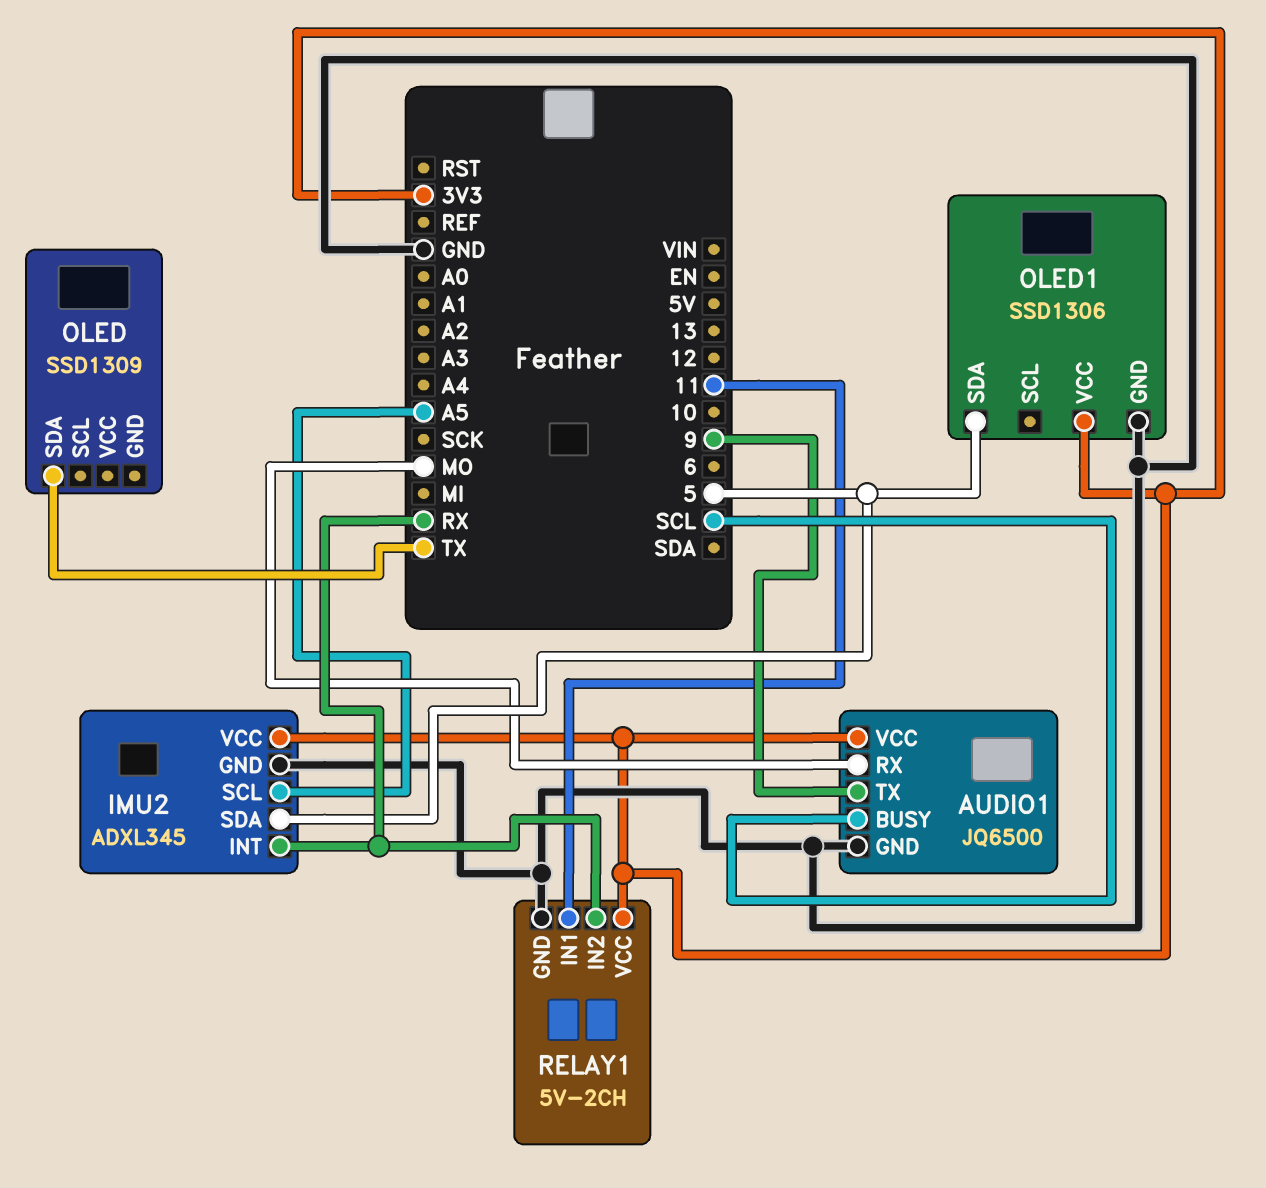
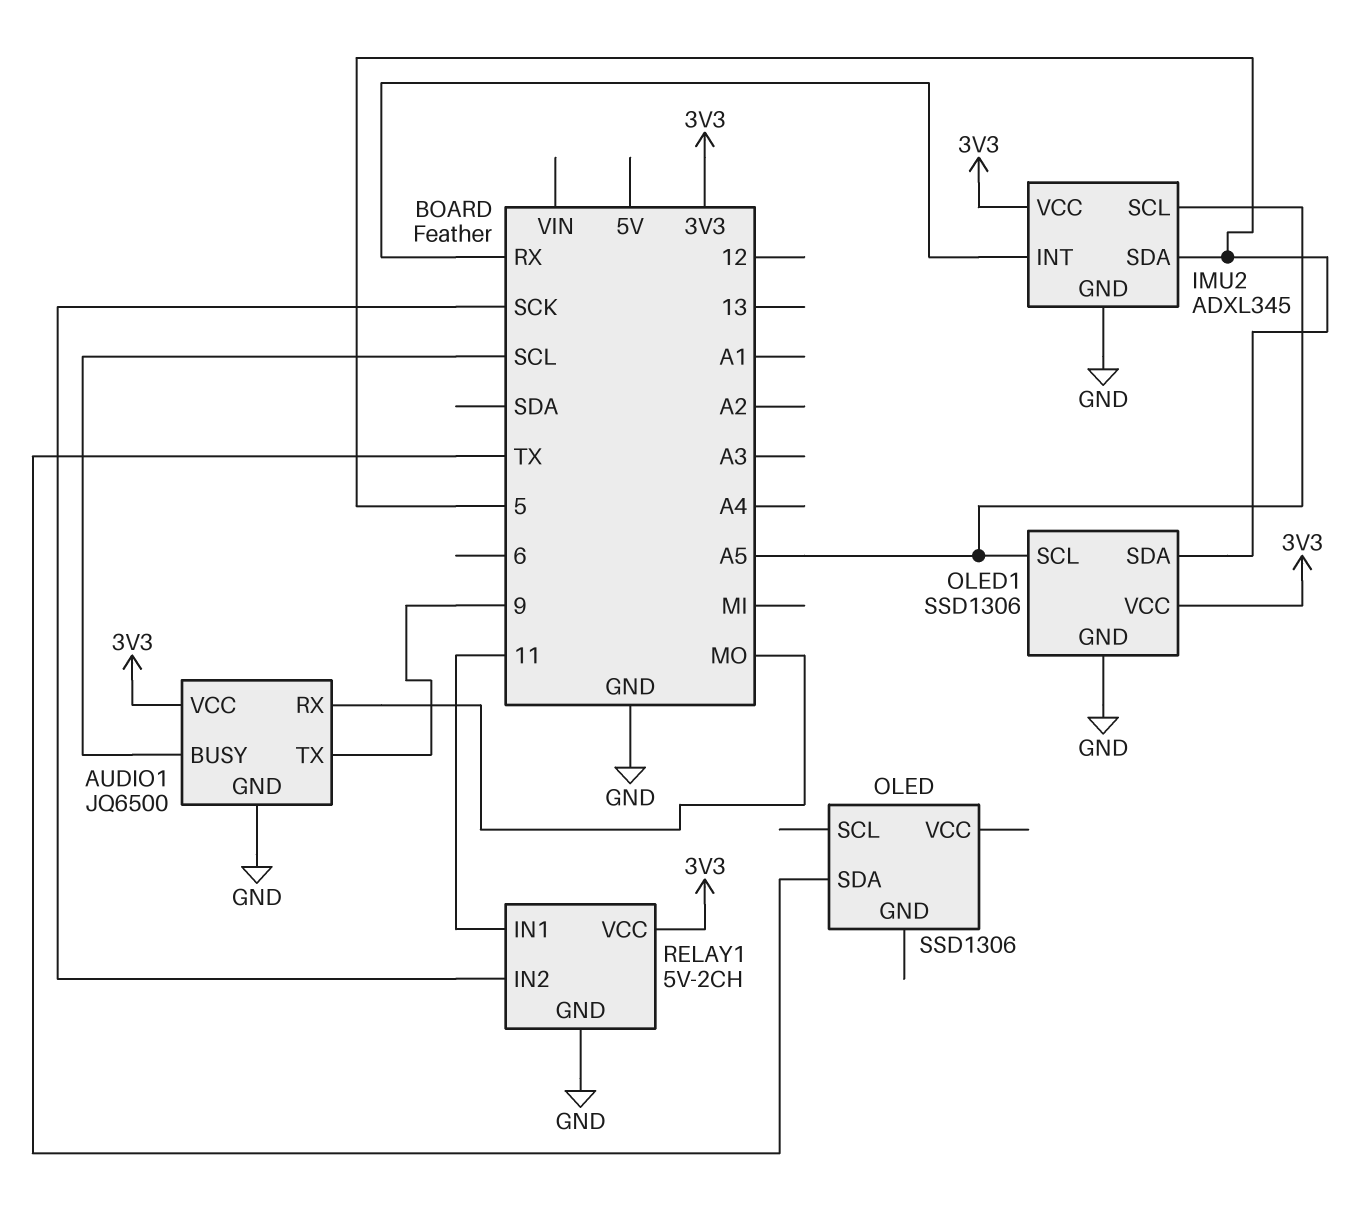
OLED: SSD1309 -> SSD1306
OLED1 pin SCL: none -> A5
RELAY1 pin IN2: RX -> SCK

